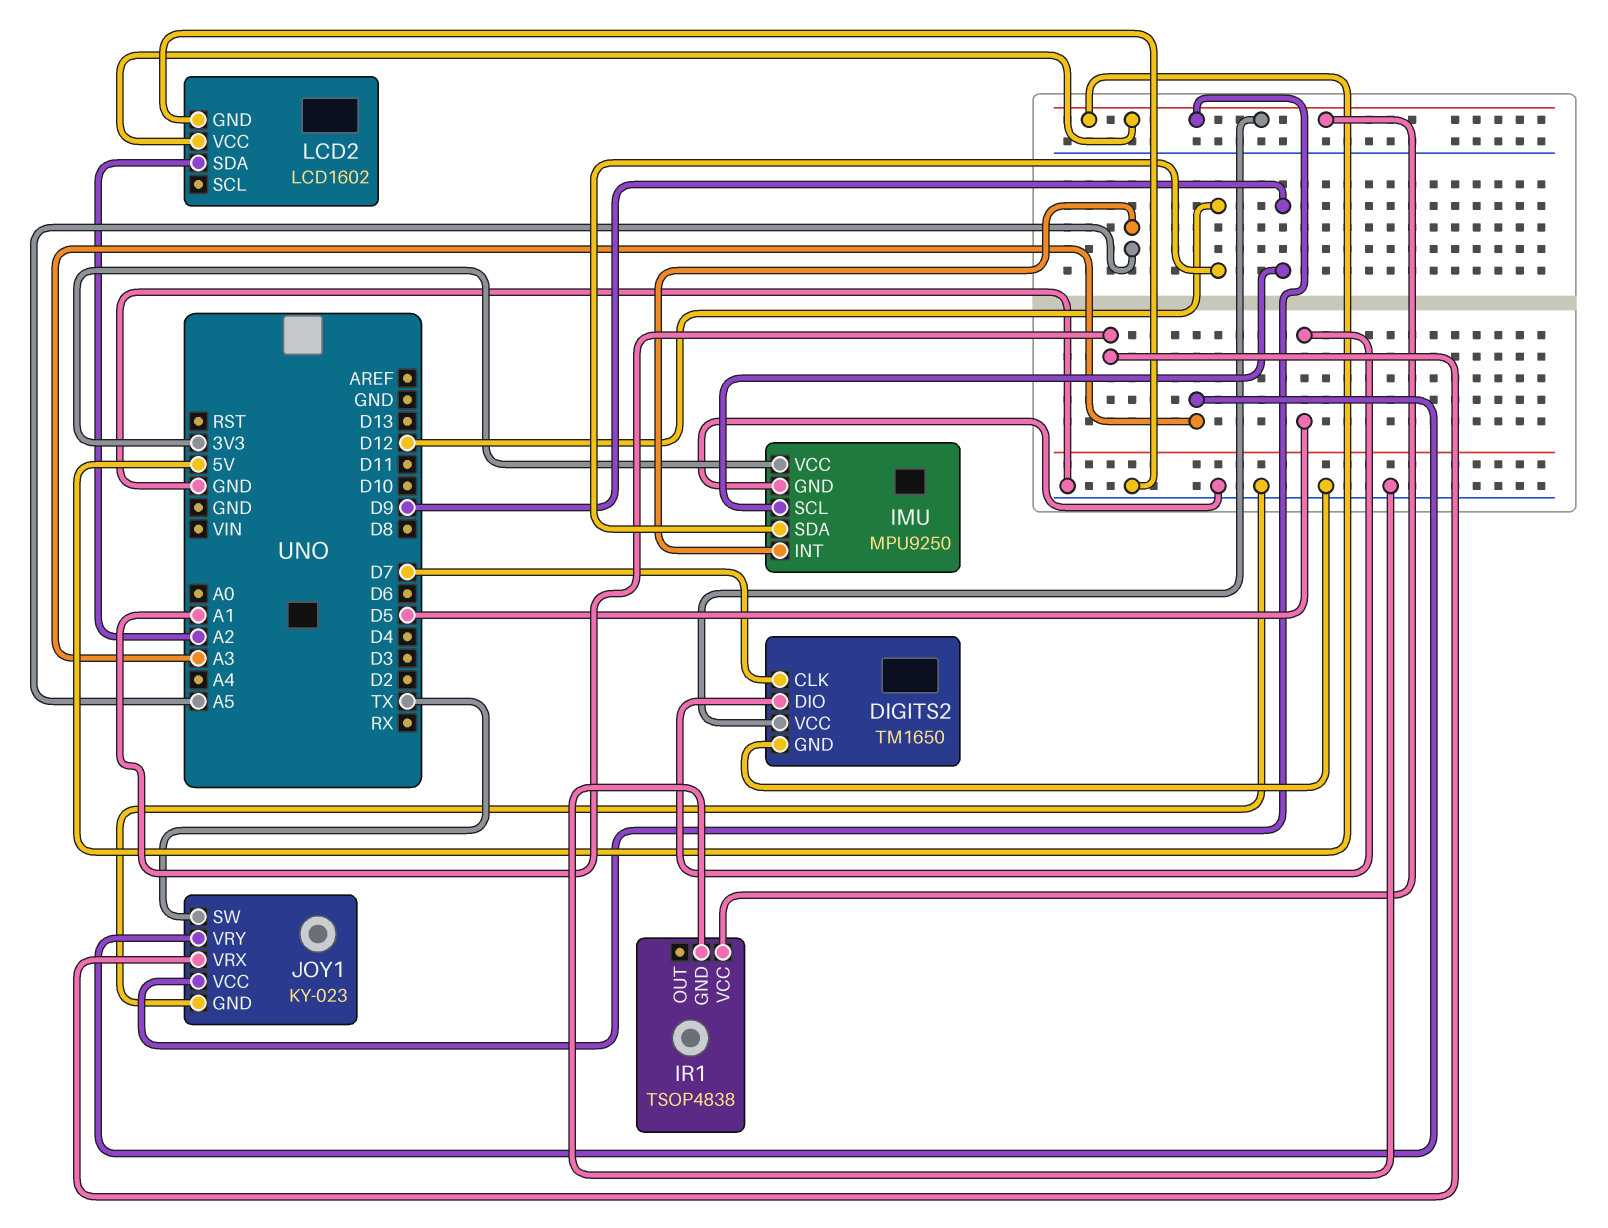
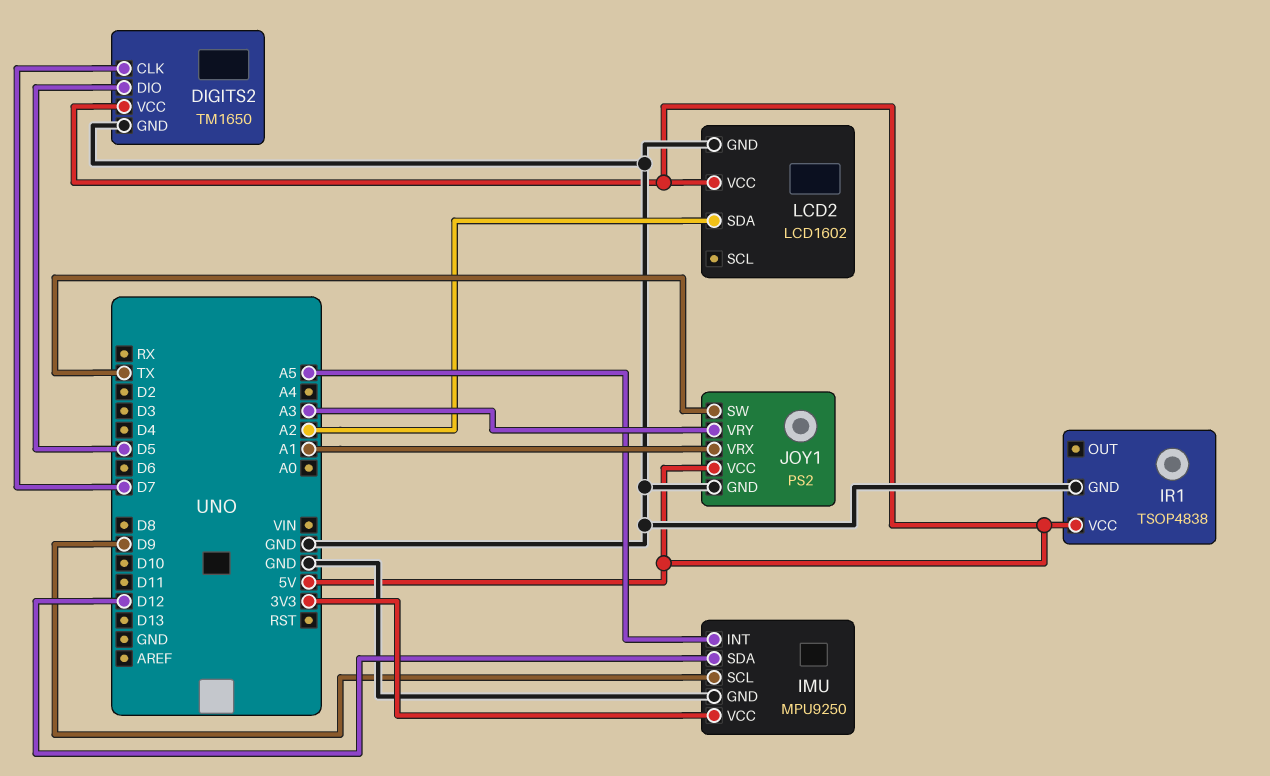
JOY1: KY-023 -> PS2

